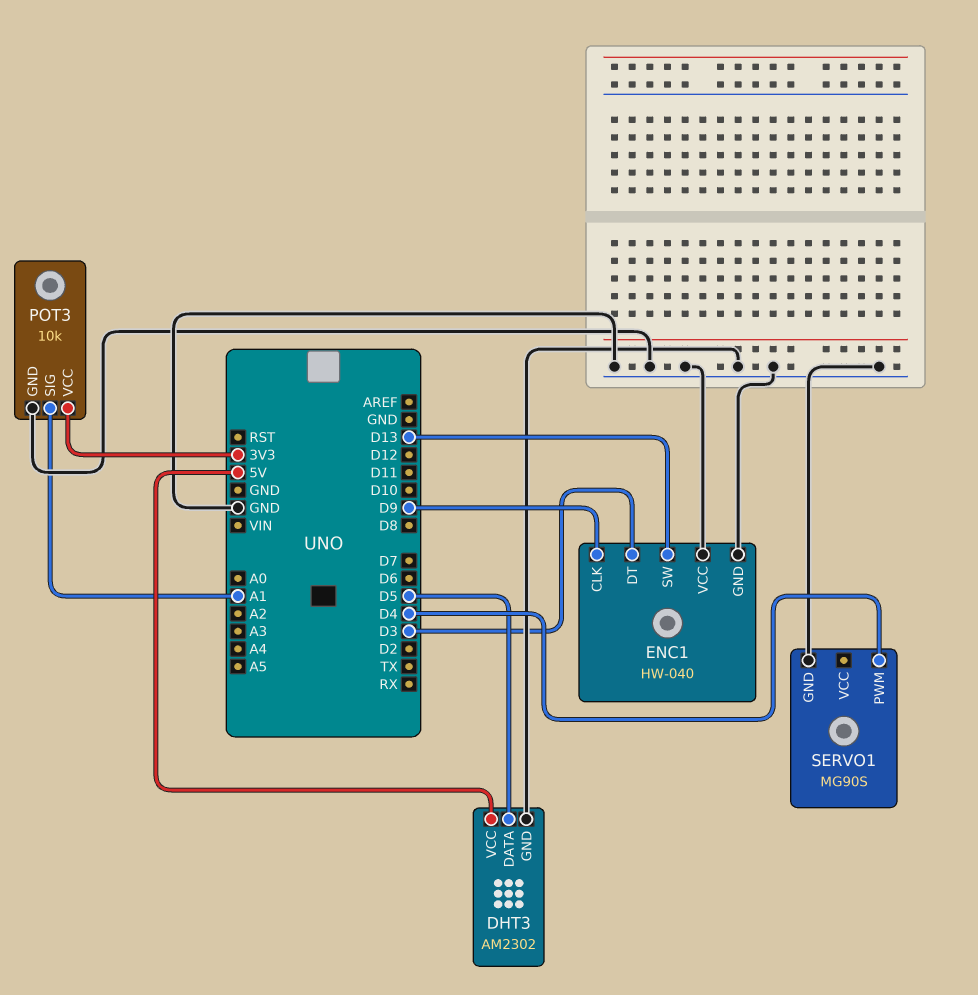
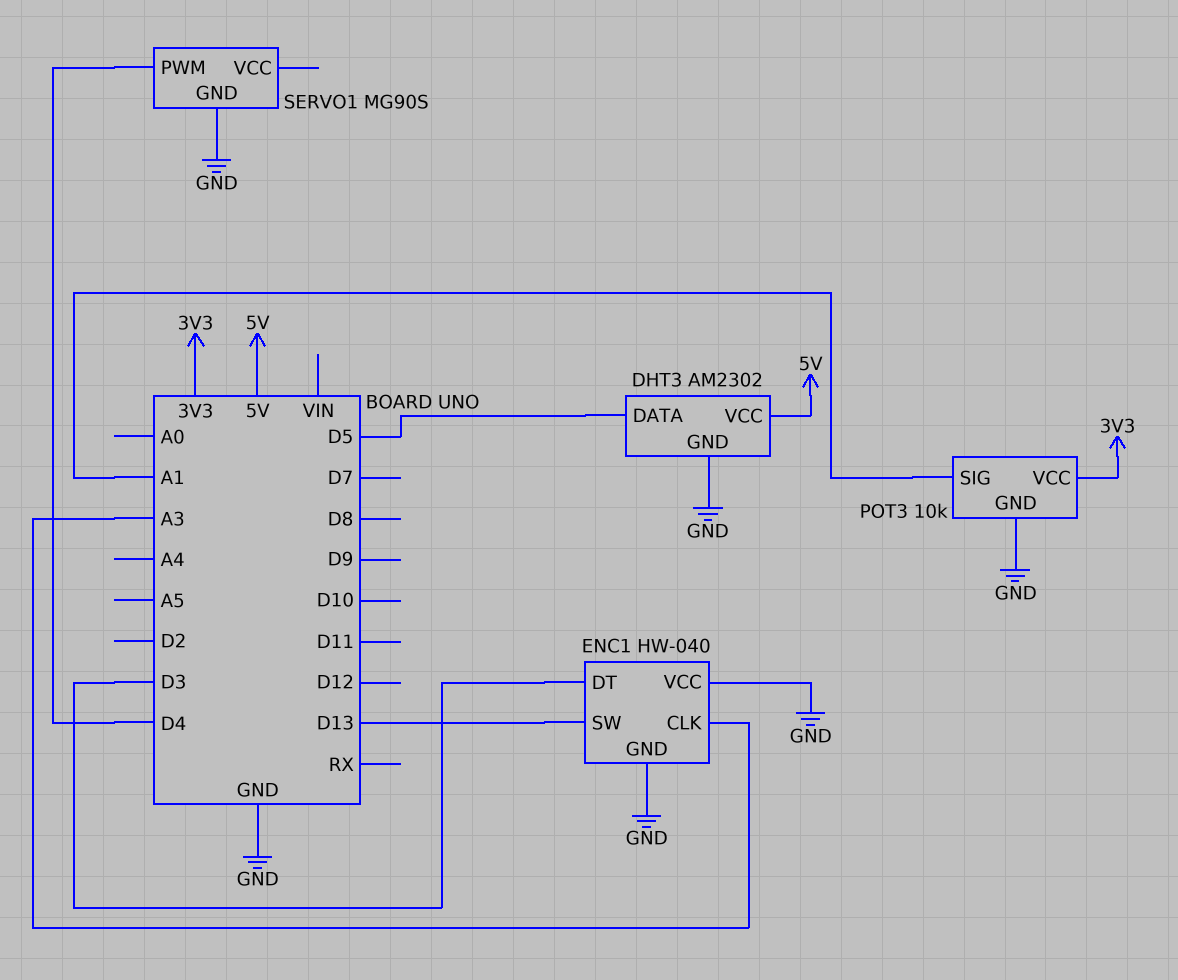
ENC1 pin CLK: D9 -> A3

